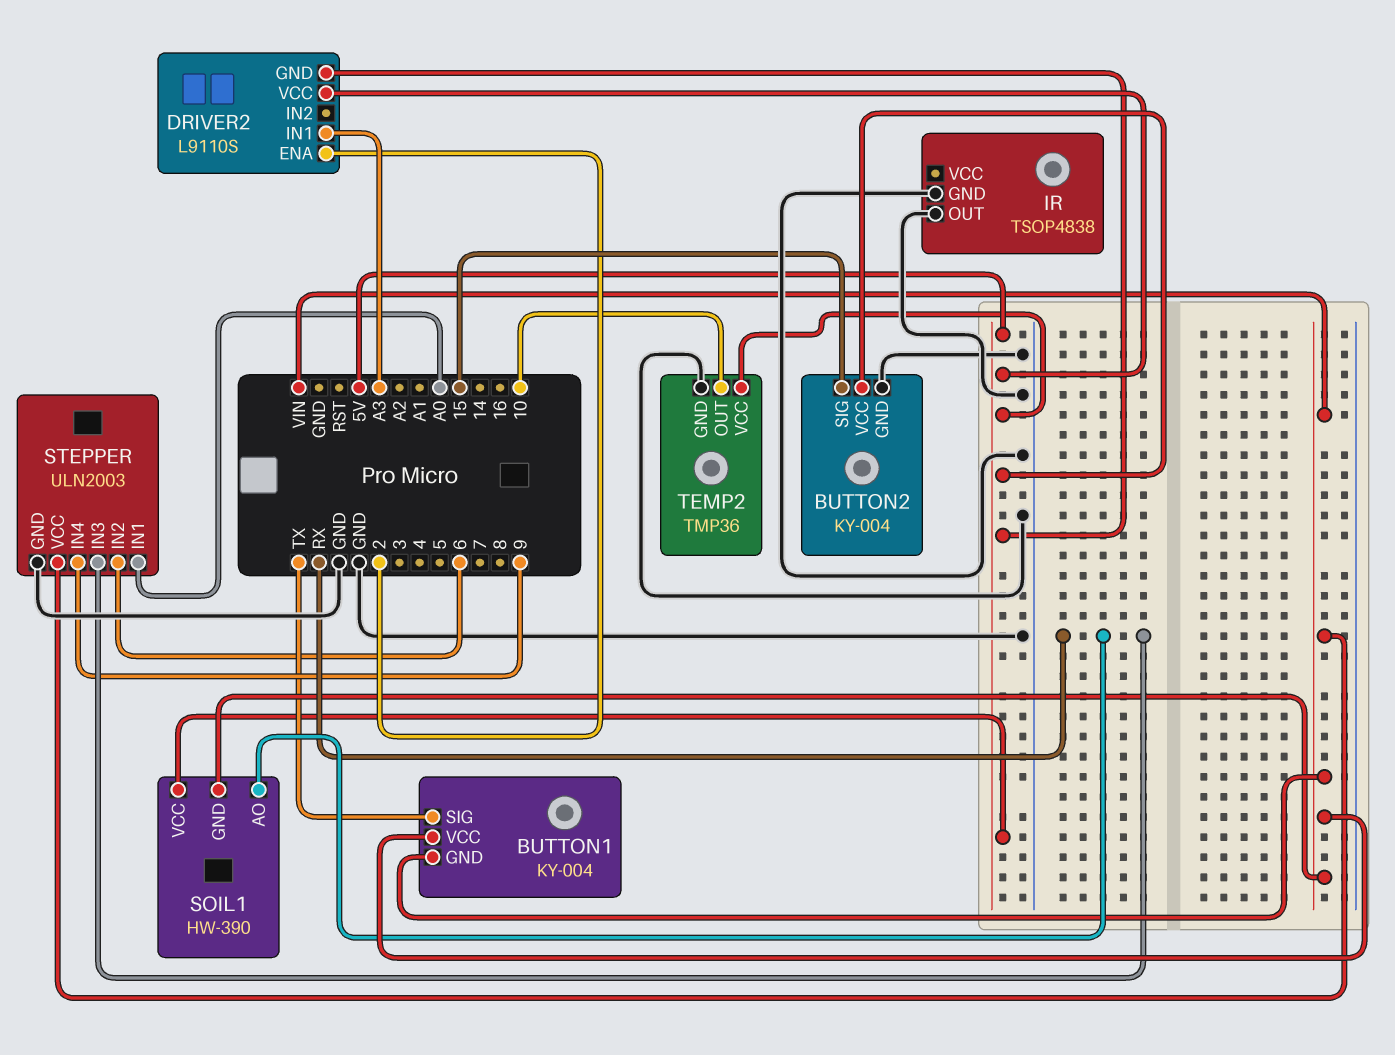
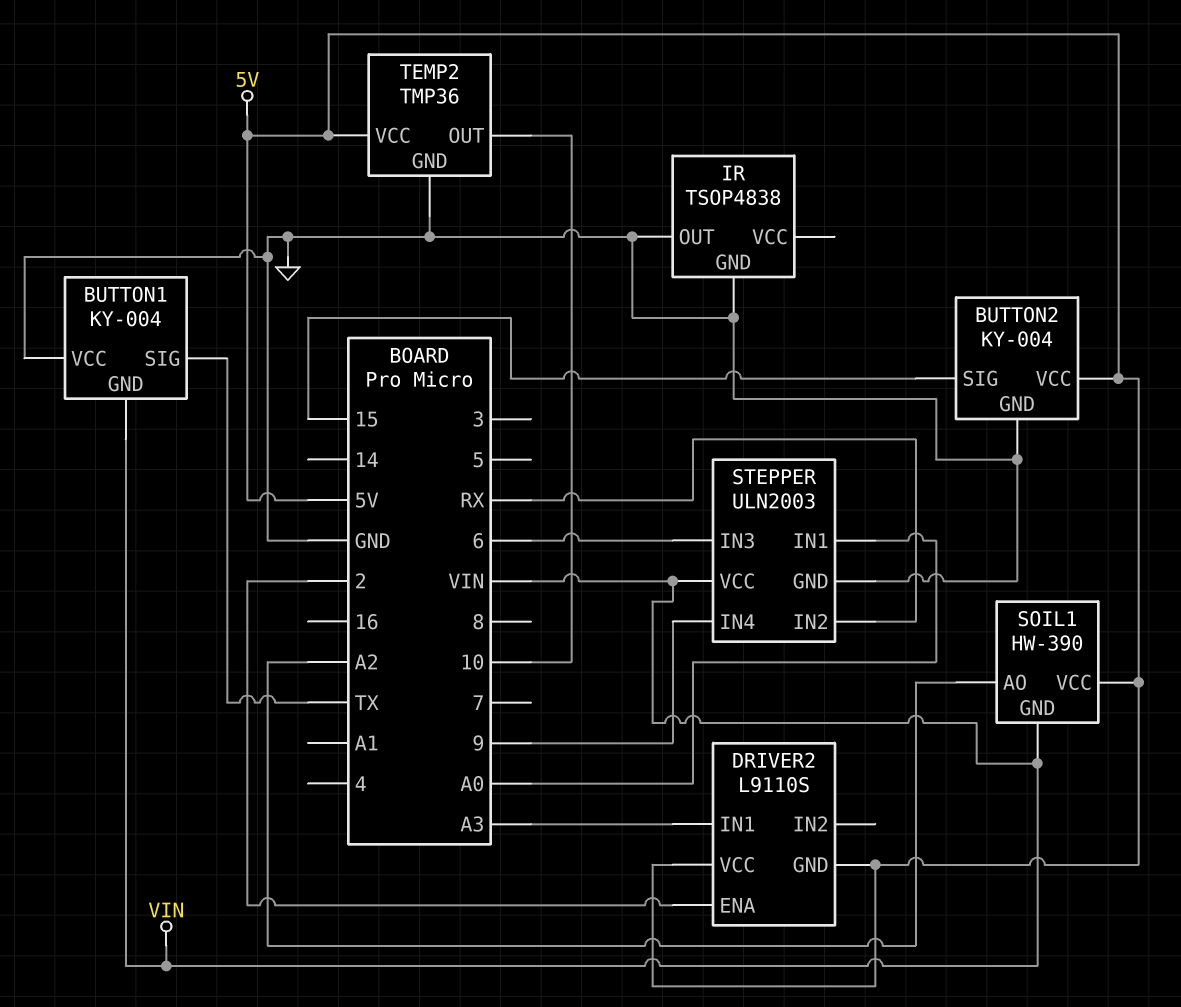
BUTTON1 pin VCC: VIN -> GND
SOIL1 pin AO: RX -> A2
STEPPER pin IN2: 6 -> RX
STEPPER pin IN3: RX -> 6

